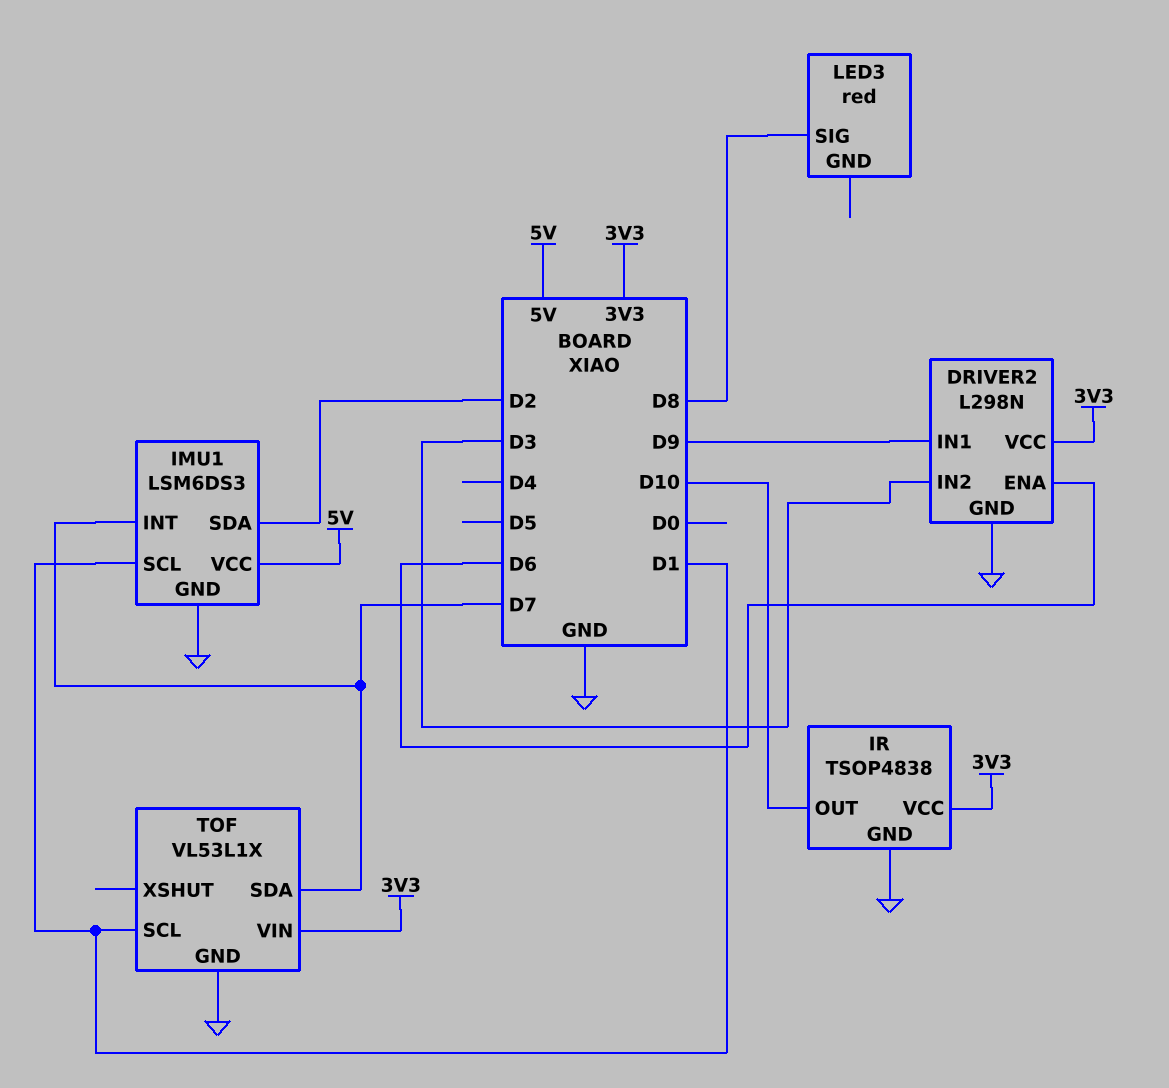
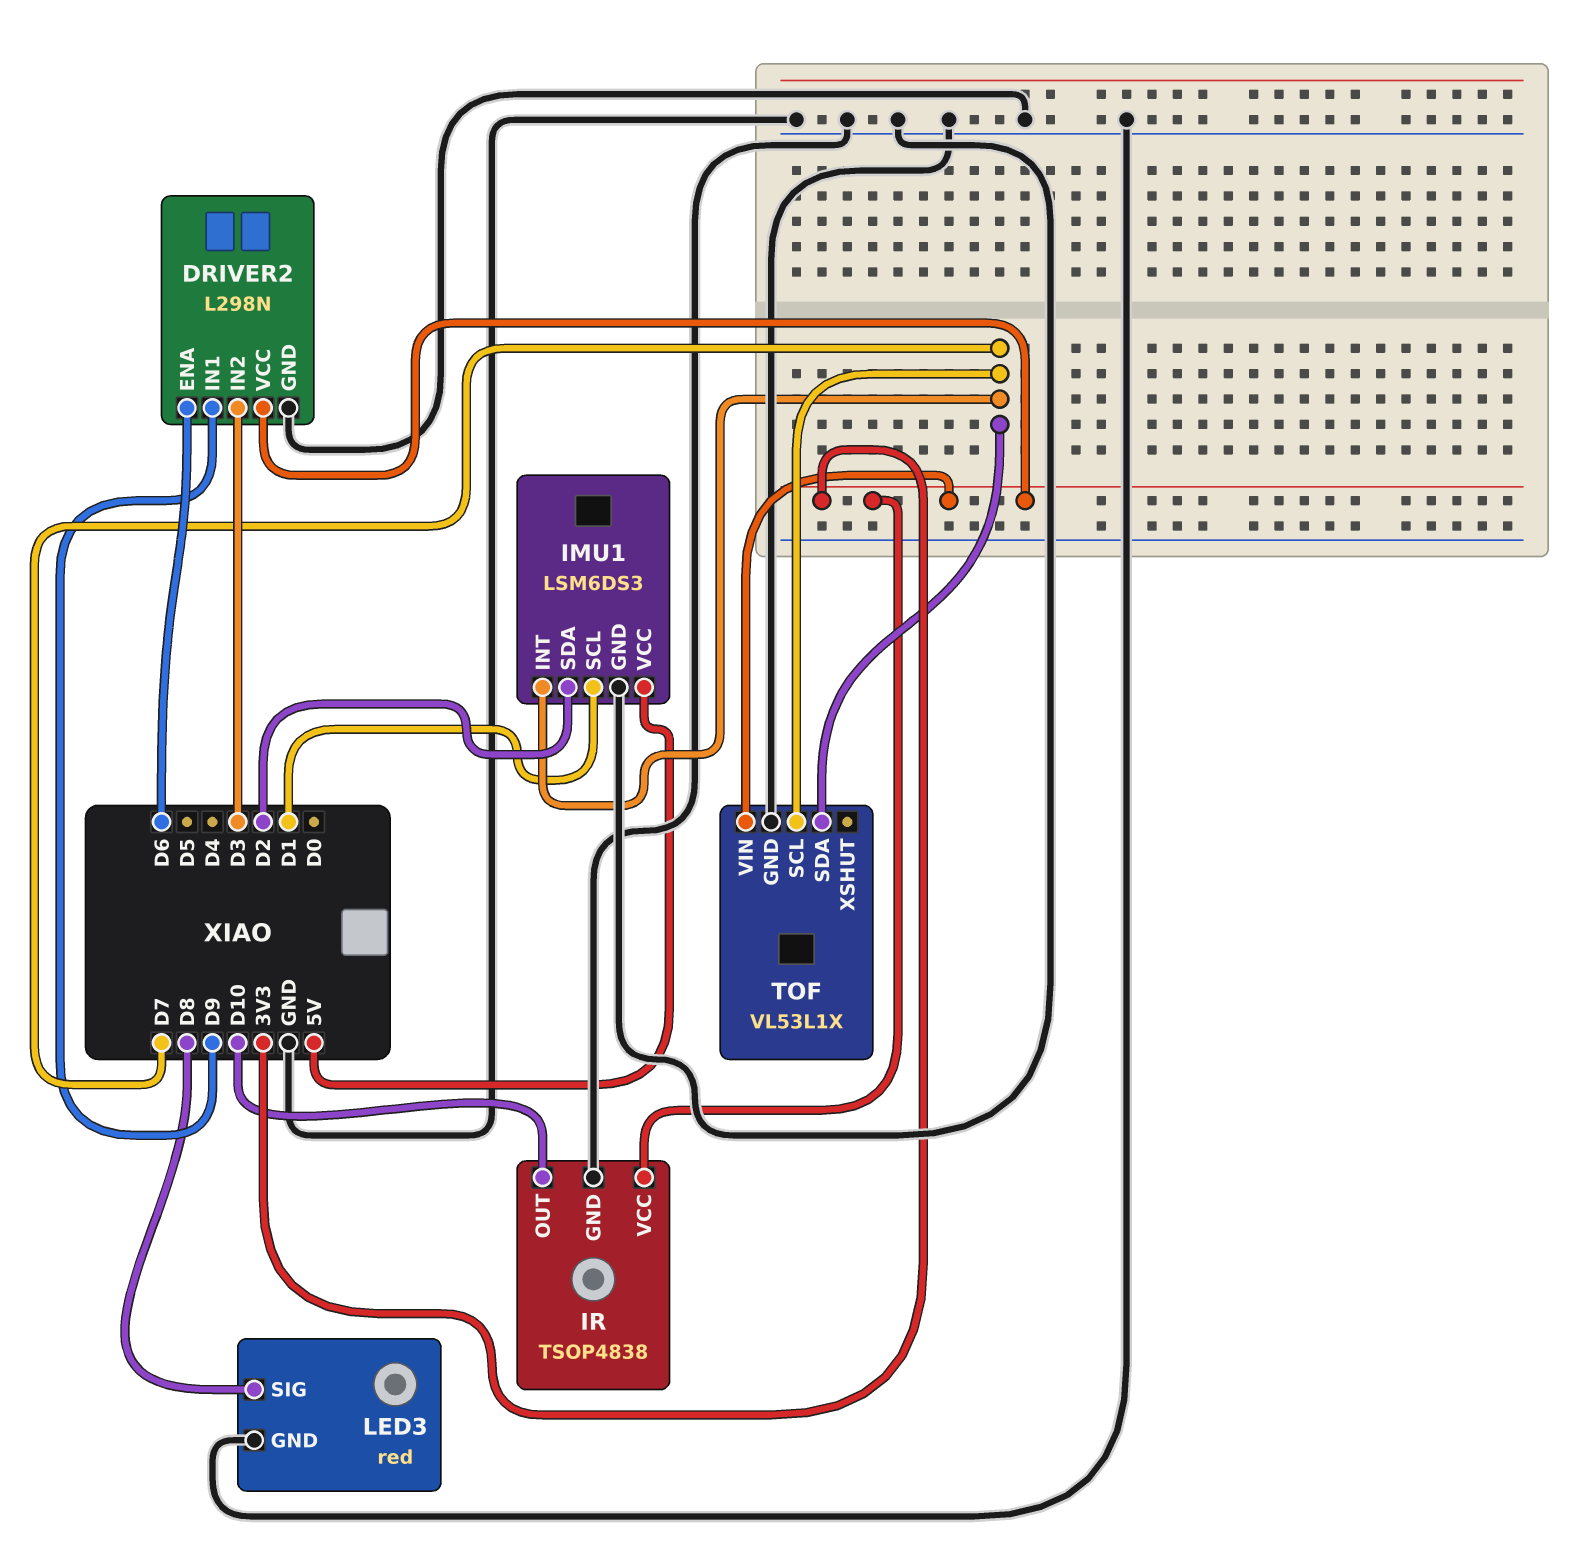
LED3 pin GND: none -> GND
TOF pin SCL: D1 -> D7

